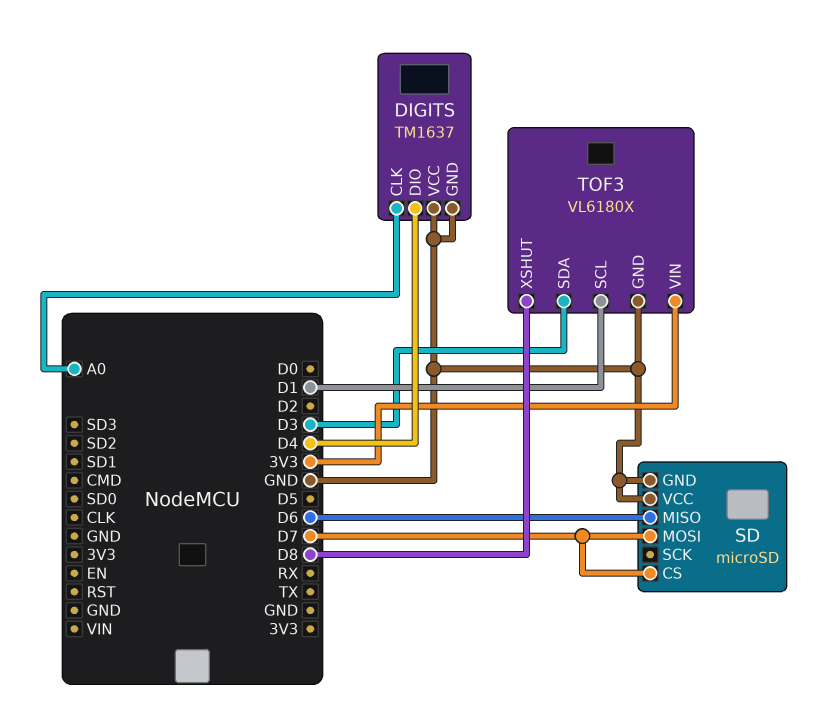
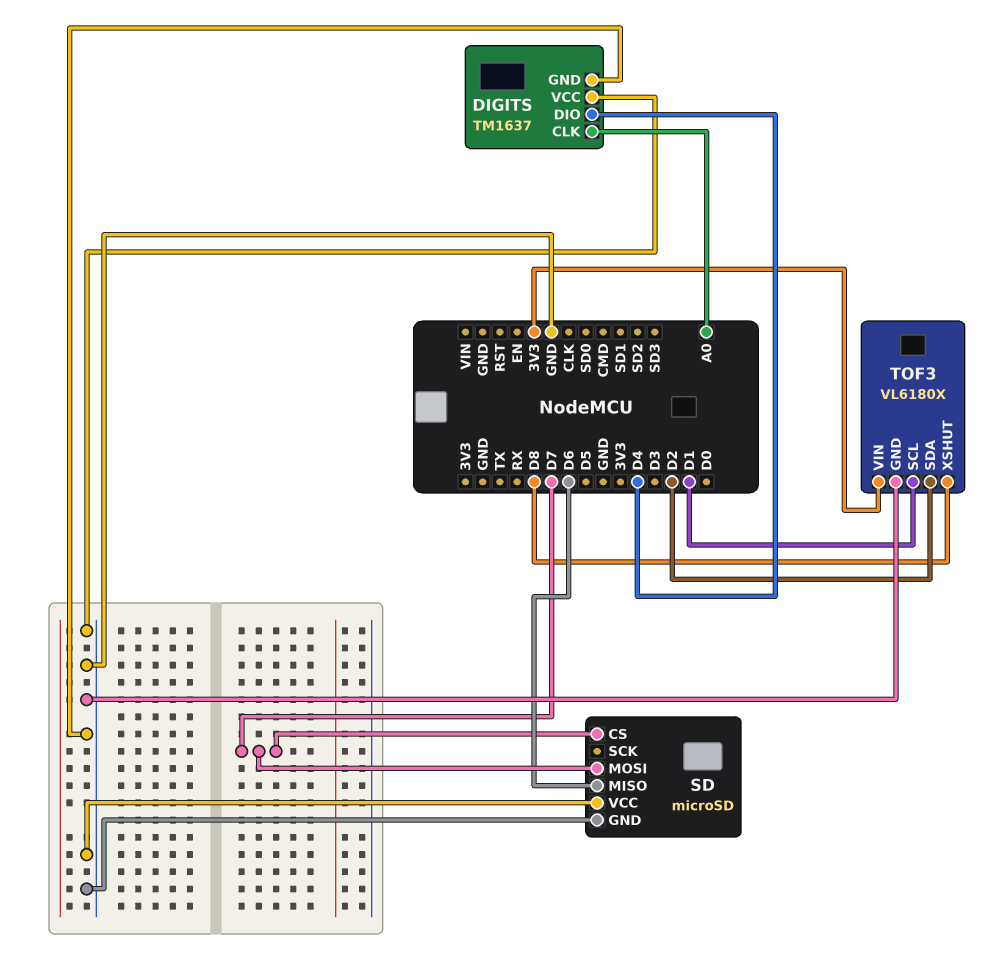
TOF3 pin SDA: D3 -> D2

